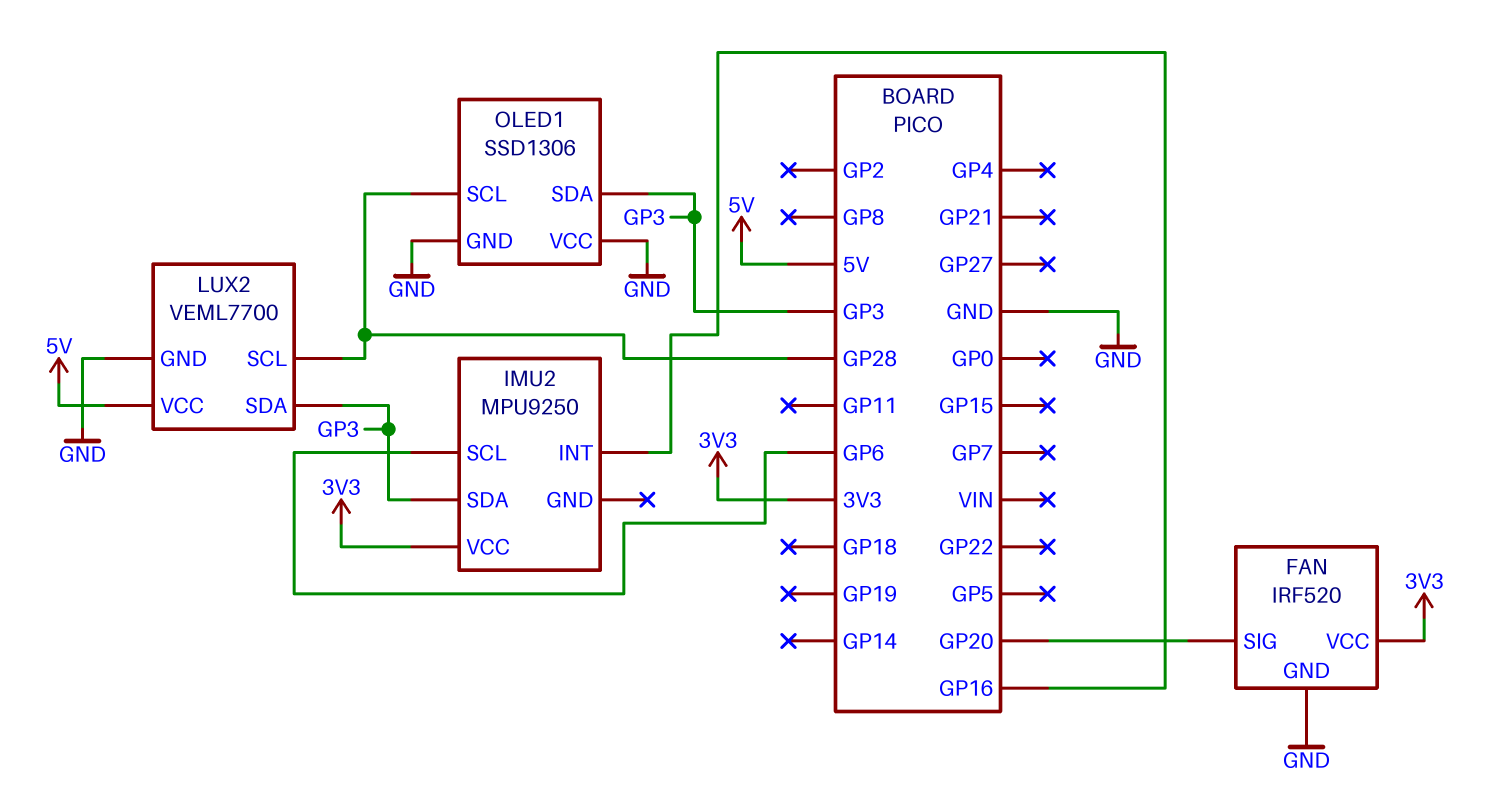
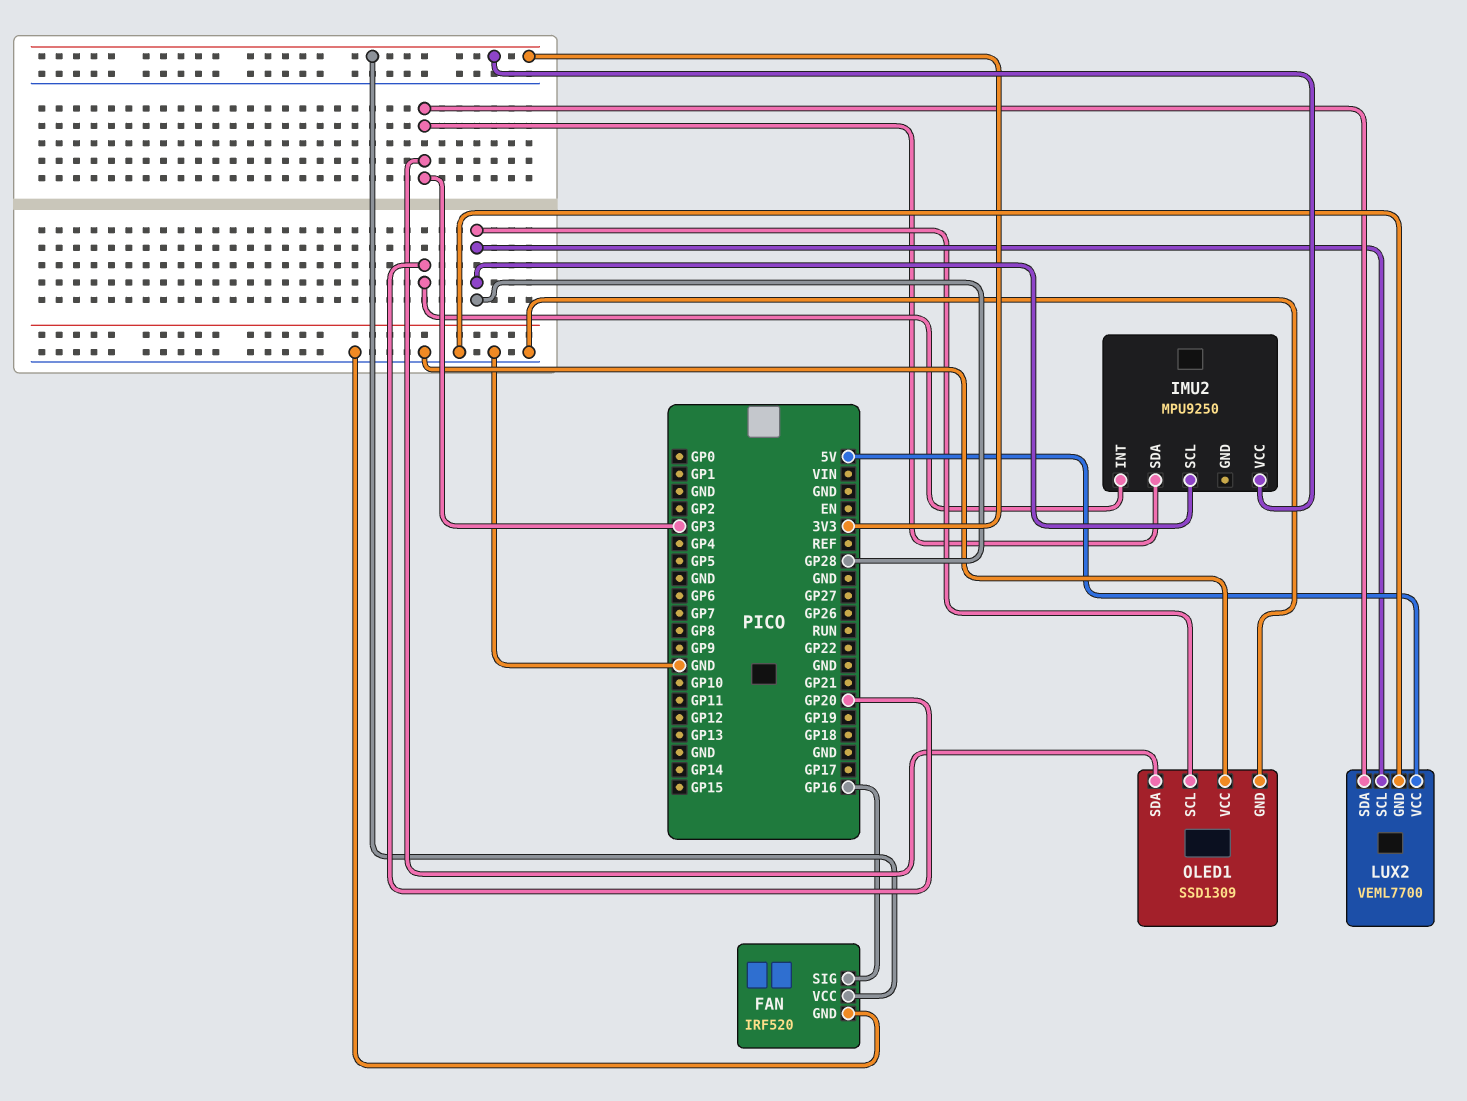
FAN pin SIG: GP20 -> GP16
IMU2 pin INT: GP16 -> GP20
IMU2 pin SCL: GP6 -> GP28
OLED1: SSD1306 -> SSD1309

